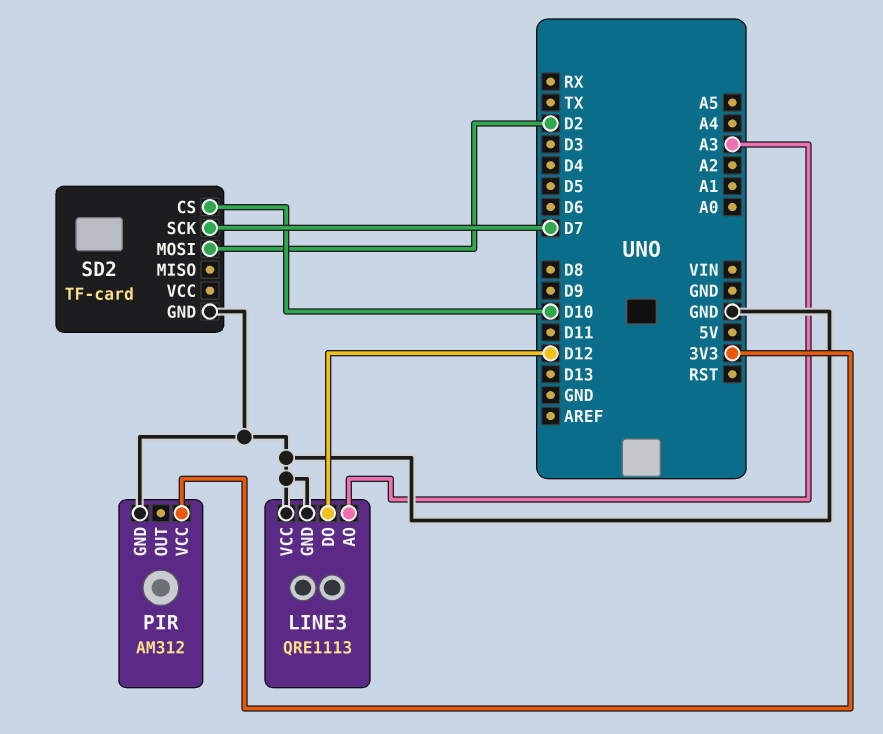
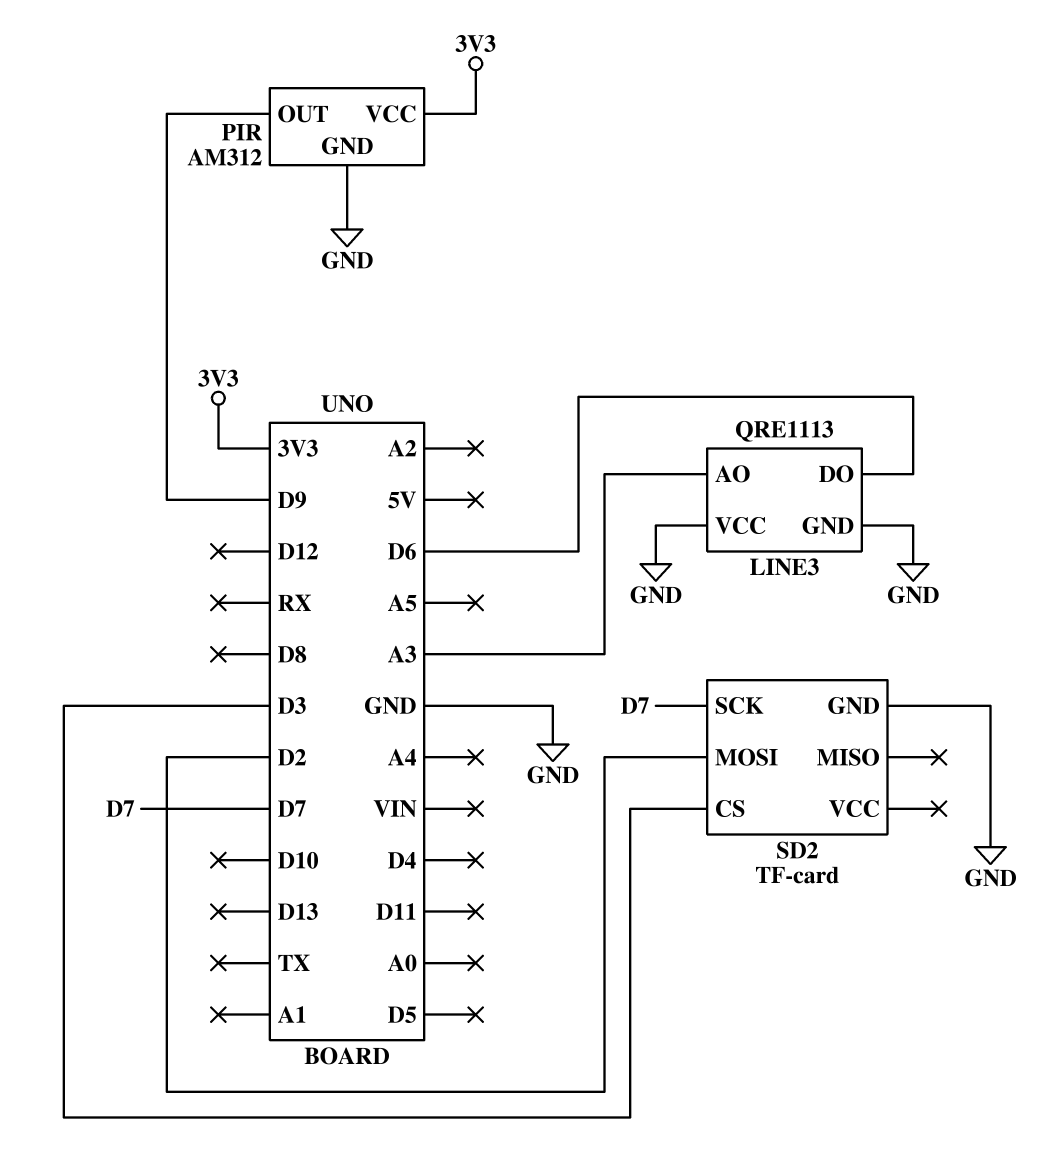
LINE3 pin DO: D12 -> D6
PIR pin OUT: none -> D9
SD2 pin CS: D10 -> D3

